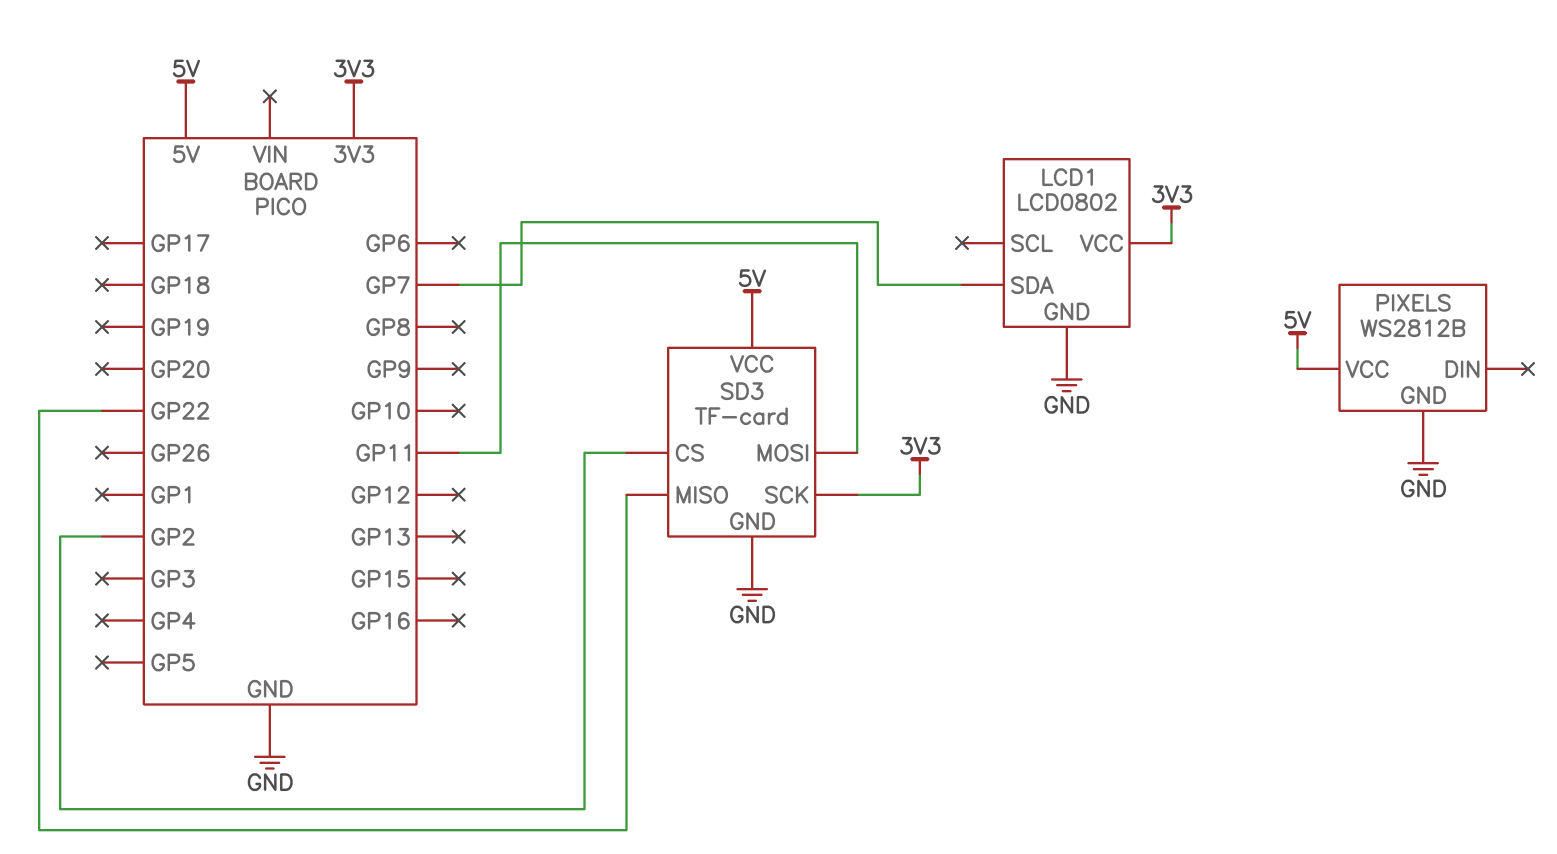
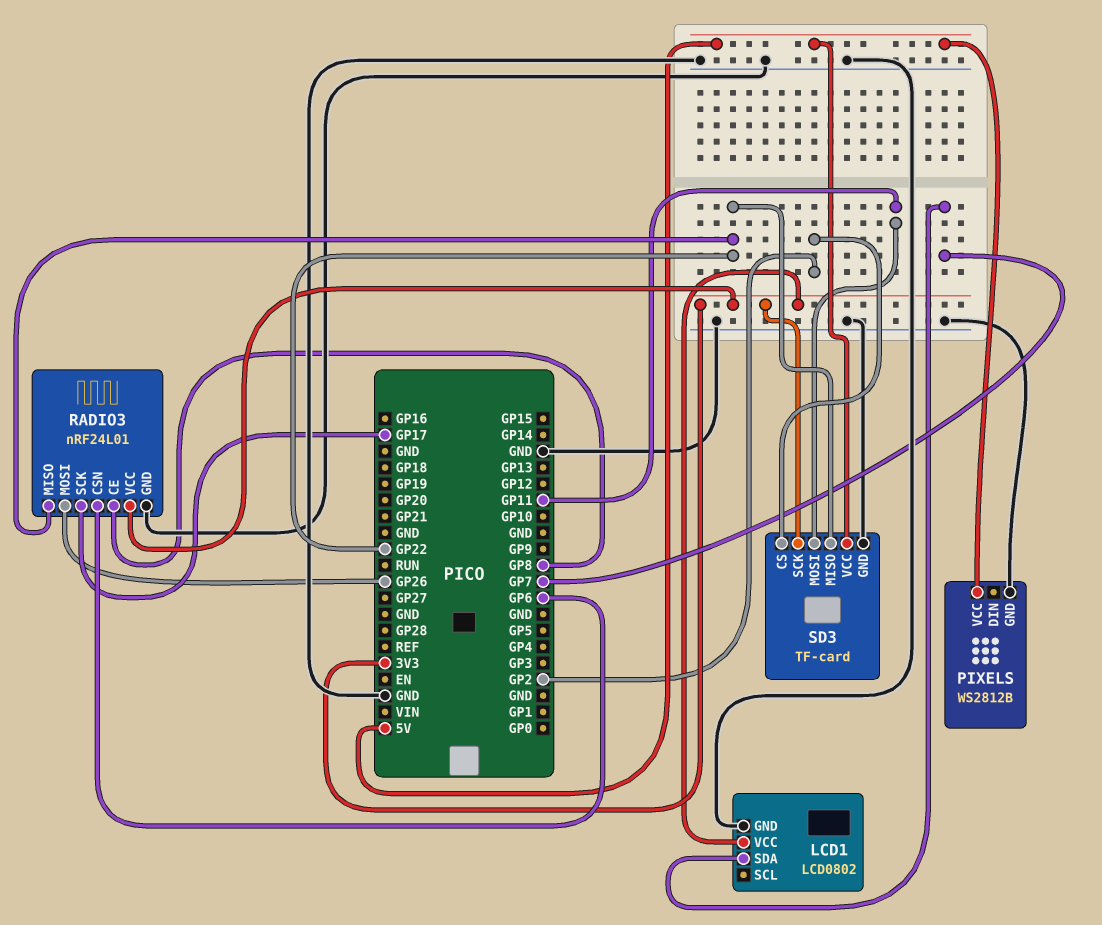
RADIO3: none -> nRF24L01
RADIO3 pin CE: none -> GP8
RADIO3 pin CSN: none -> GP6
RADIO3 pin GND: none -> GND
RADIO3 pin MISO: none -> GP22
RADIO3 pin MOSI: none -> GP26
RADIO3 pin SCK: none -> GP17
RADIO3 pin VCC: none -> 3V3

